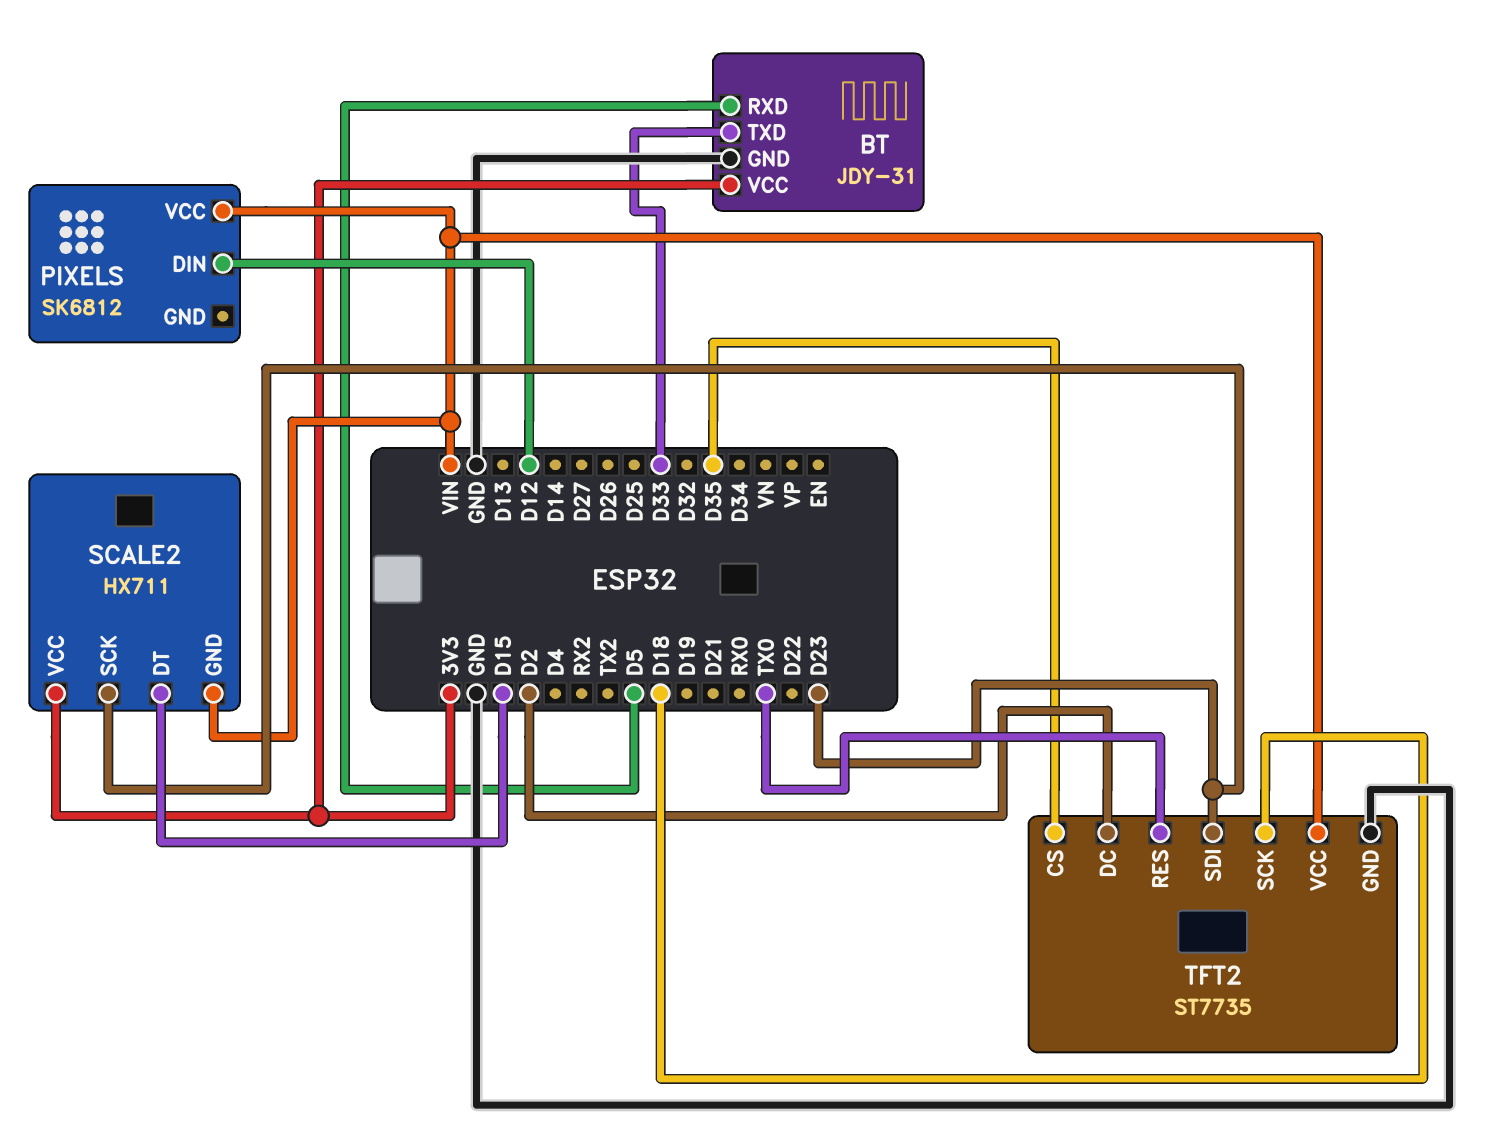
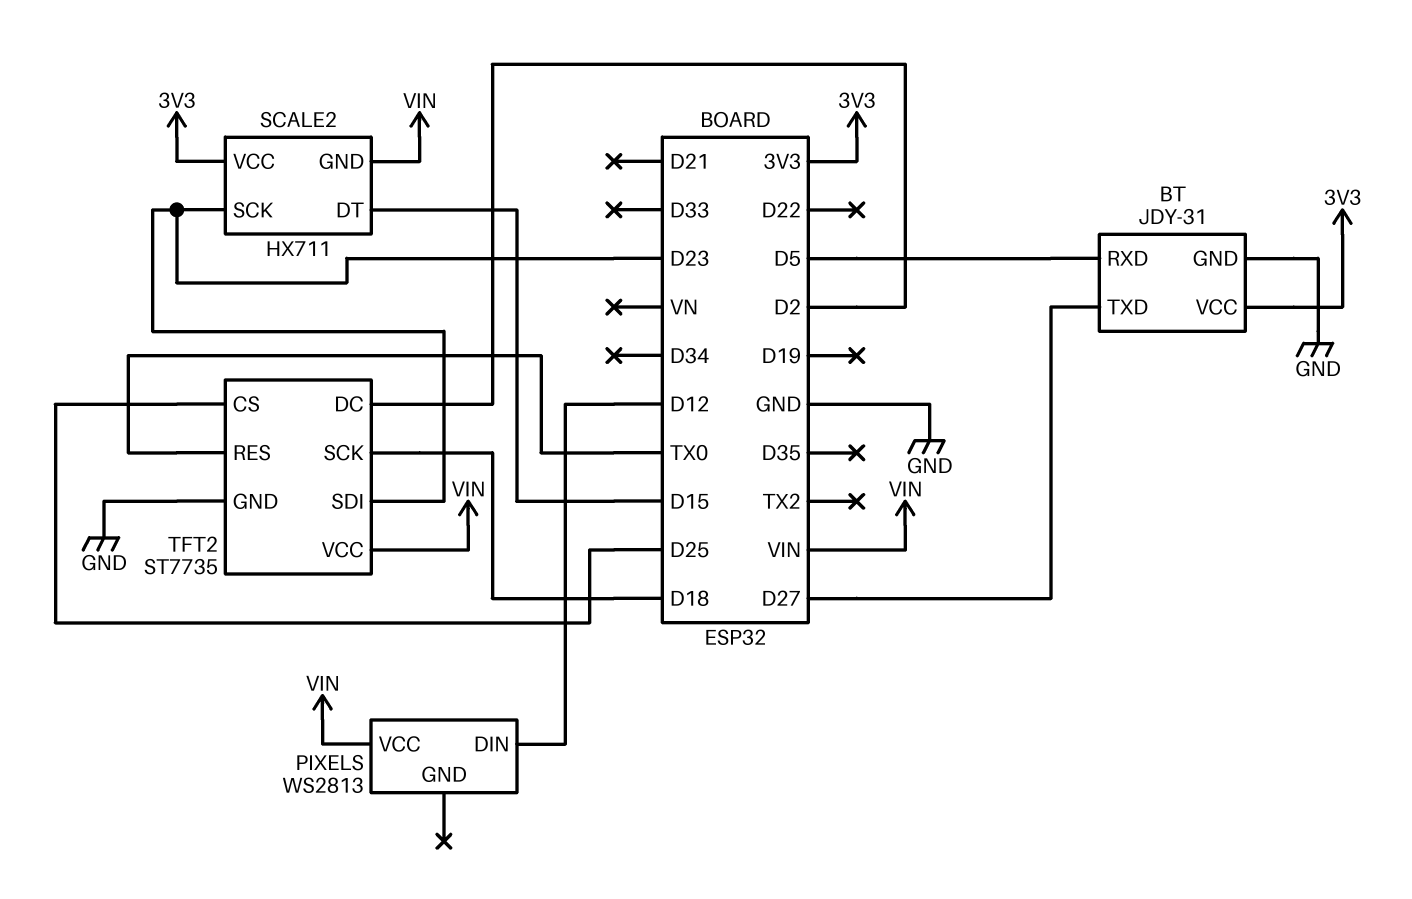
BT pin TXD: D33 -> D27
PIXELS: SK6812 -> WS2813
TFT2 pin CS: D35 -> D25

